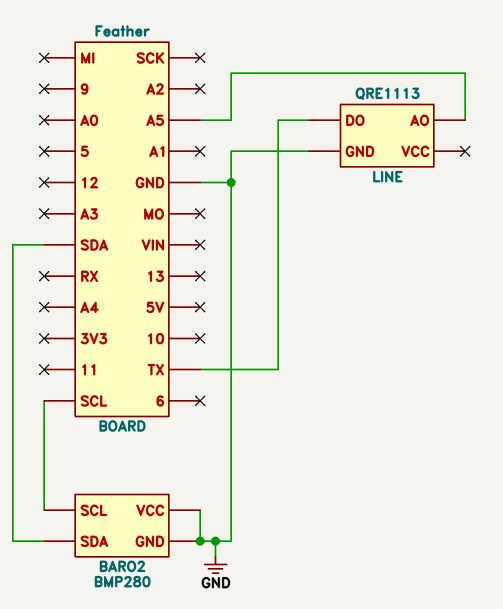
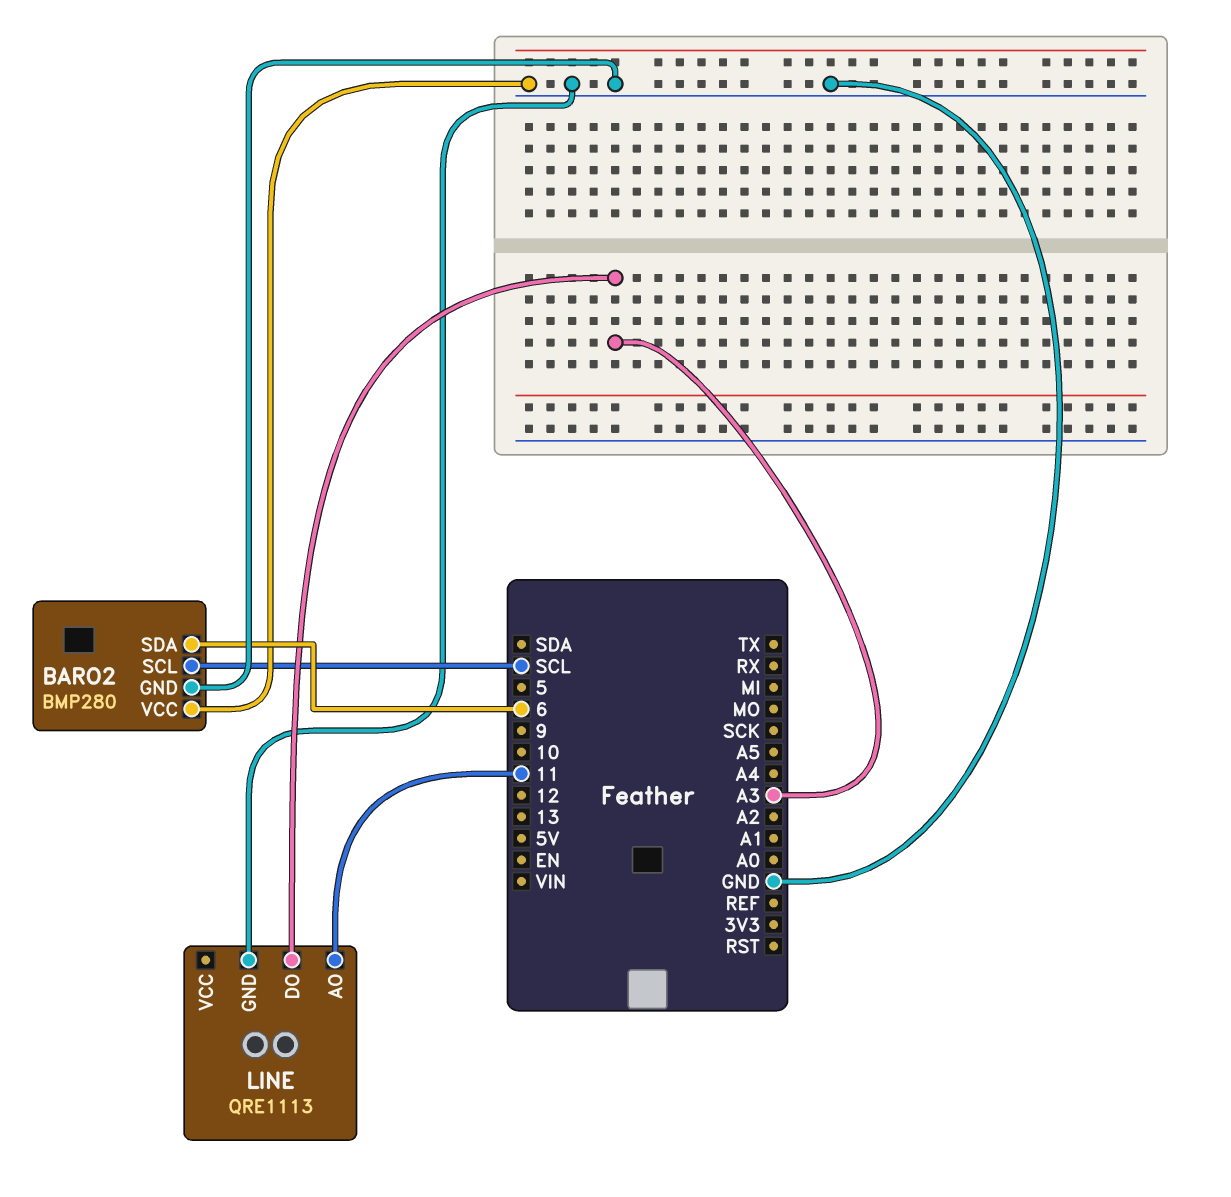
BARO2 pin SDA: SDA -> 6
LINE pin AO: A5 -> 11
LINE pin DO: TX -> A3

